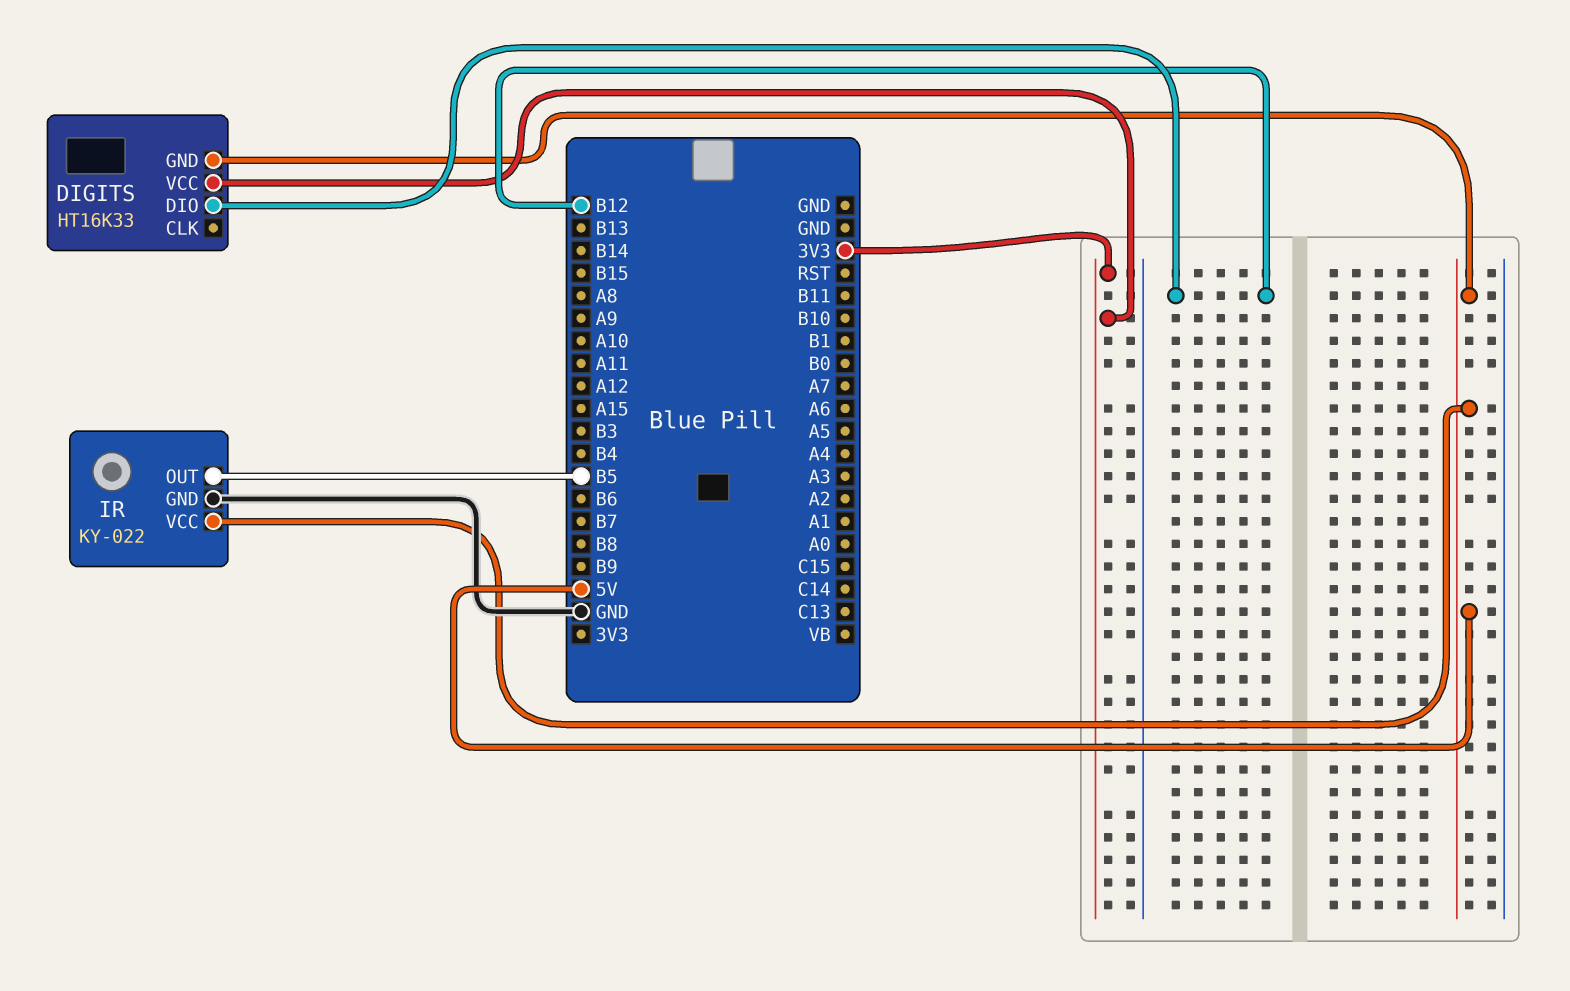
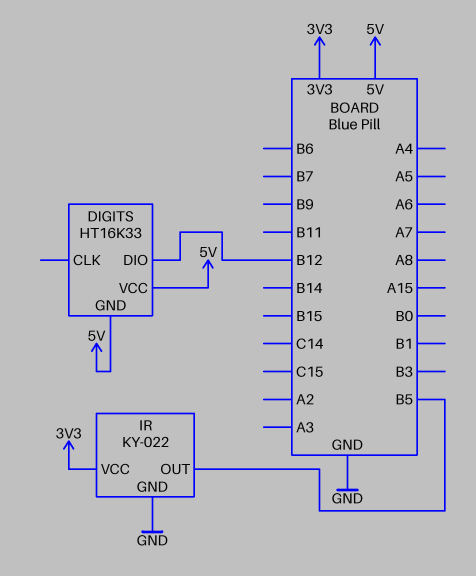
DIGITS pin VCC: 3V3 -> 5V
IR pin VCC: 5V -> 3V3

